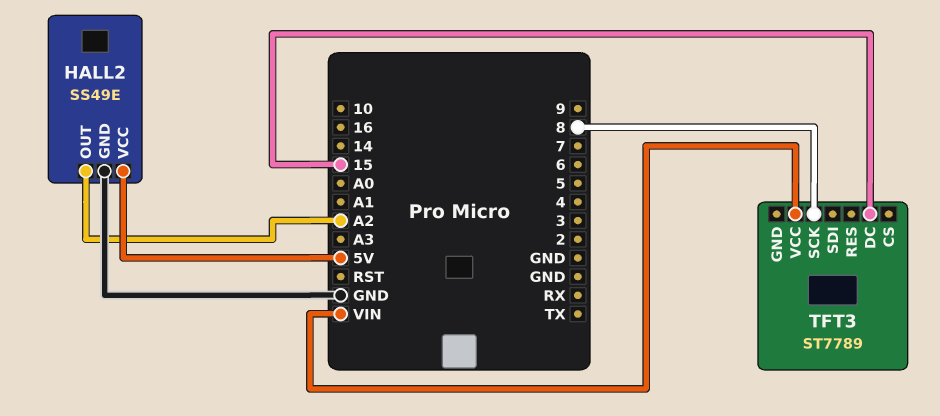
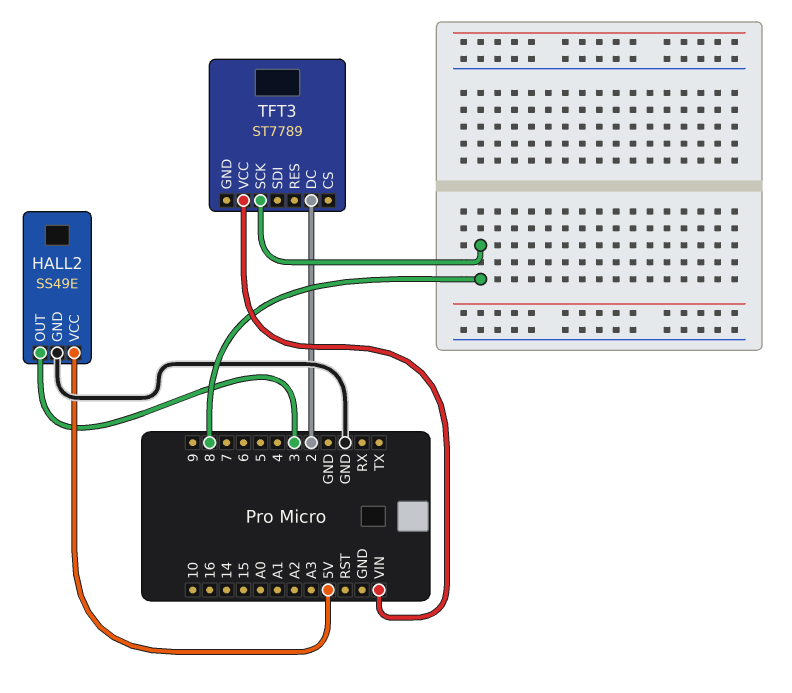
HALL2 pin OUT: A2 -> 3
TFT3 pin DC: 15 -> 2

